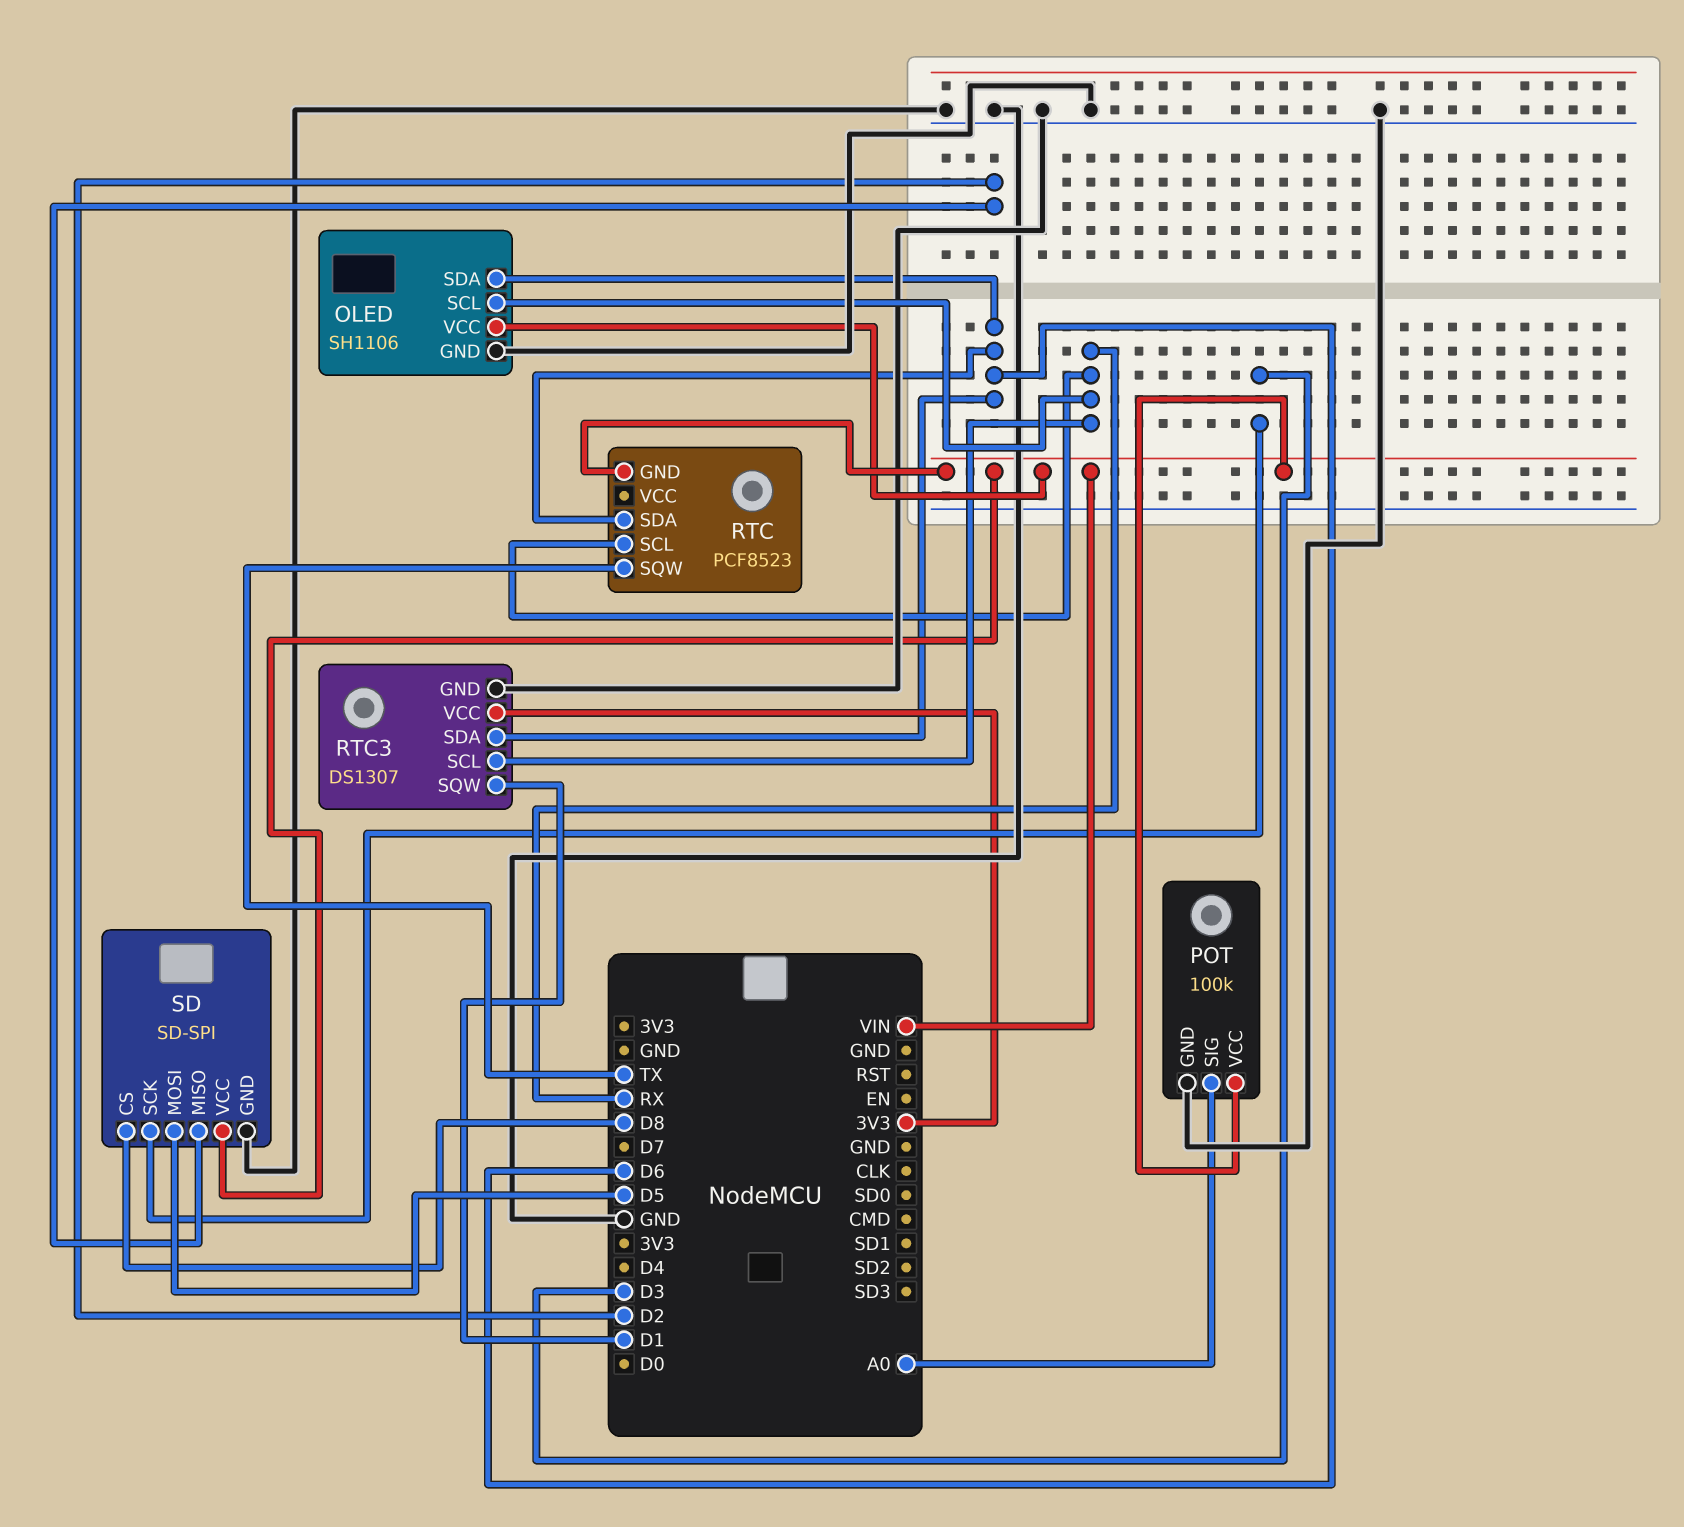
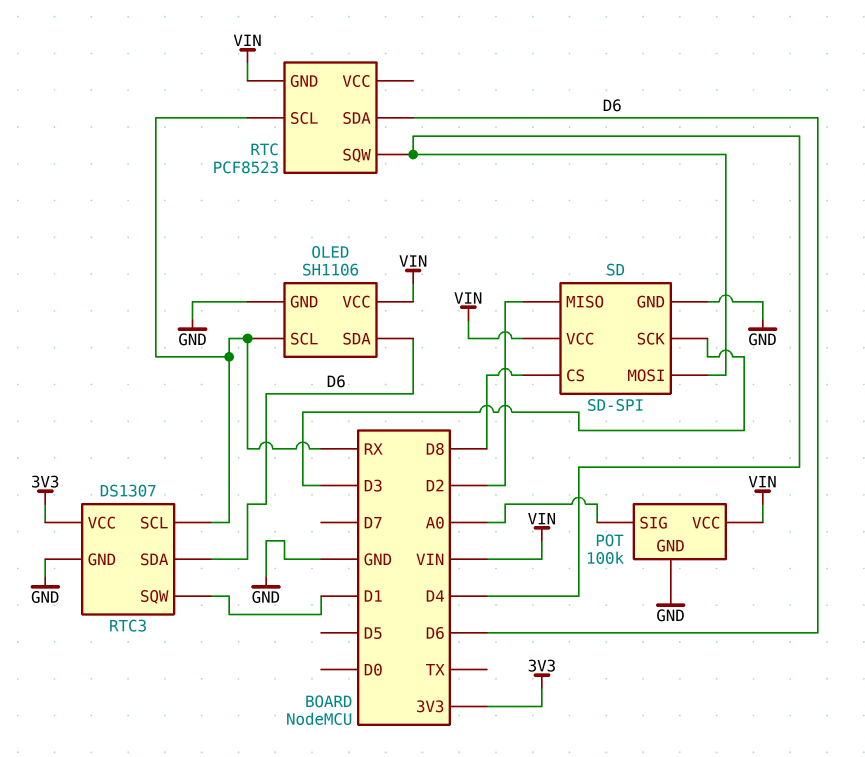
RTC pin SQW: TX -> D4
SD pin MOSI: D5 -> D4

